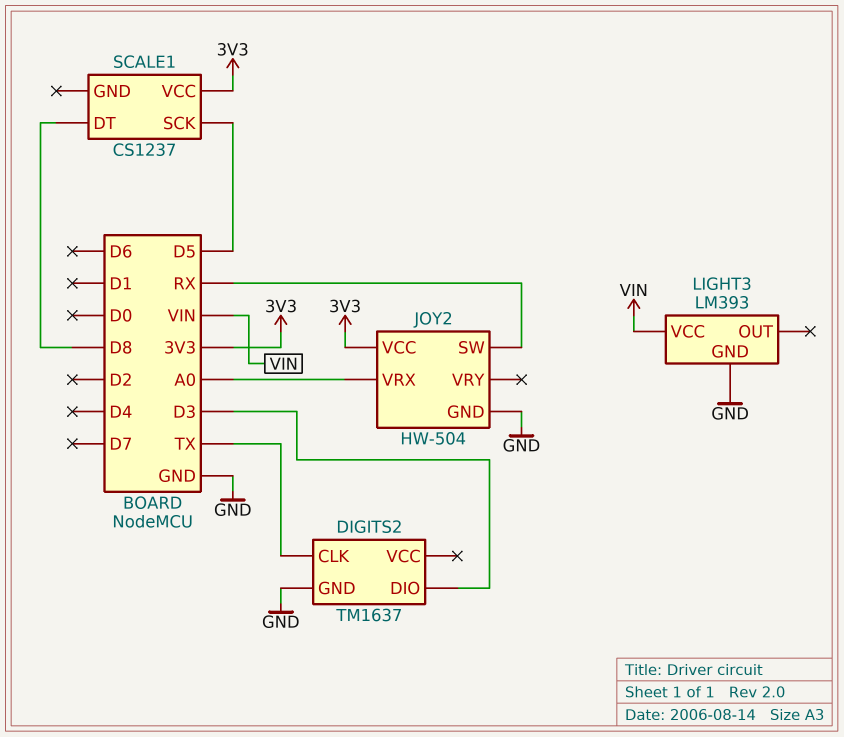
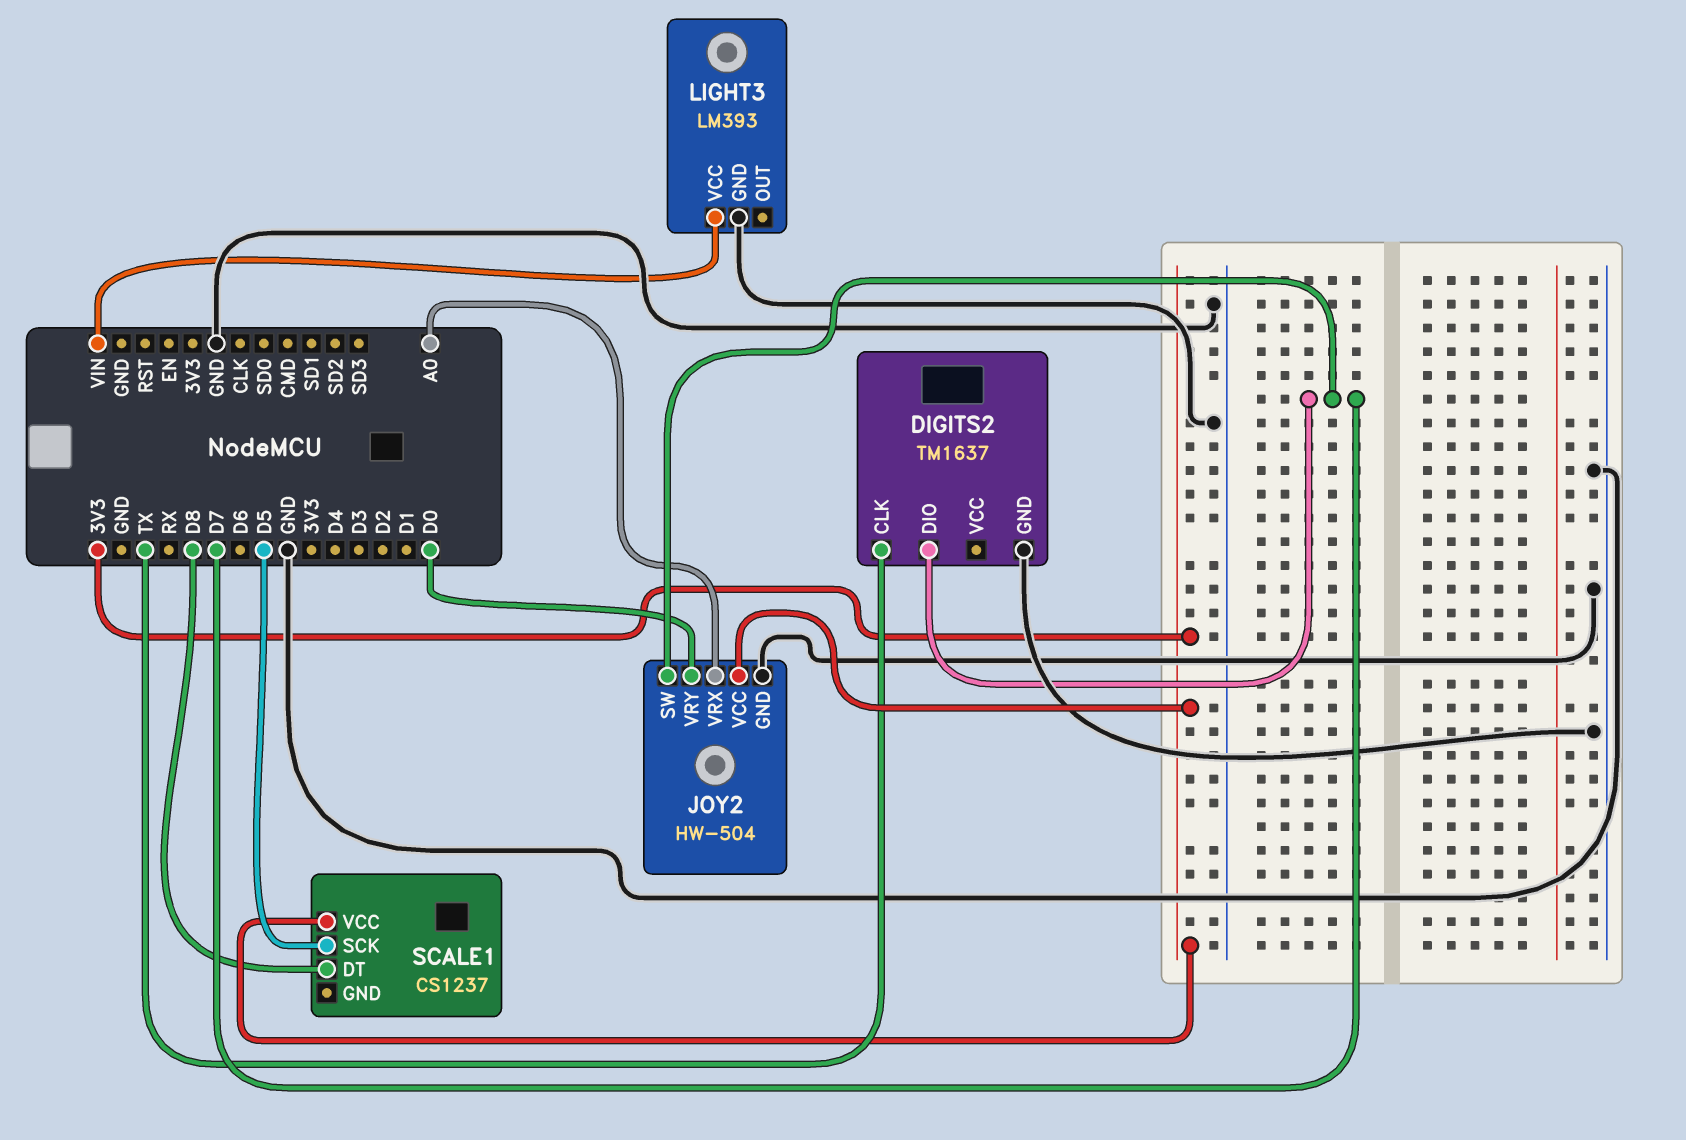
DIGITS2 pin DIO: D3 -> D7
JOY2 pin SW: RX -> D7
JOY2 pin VRY: none -> D0

